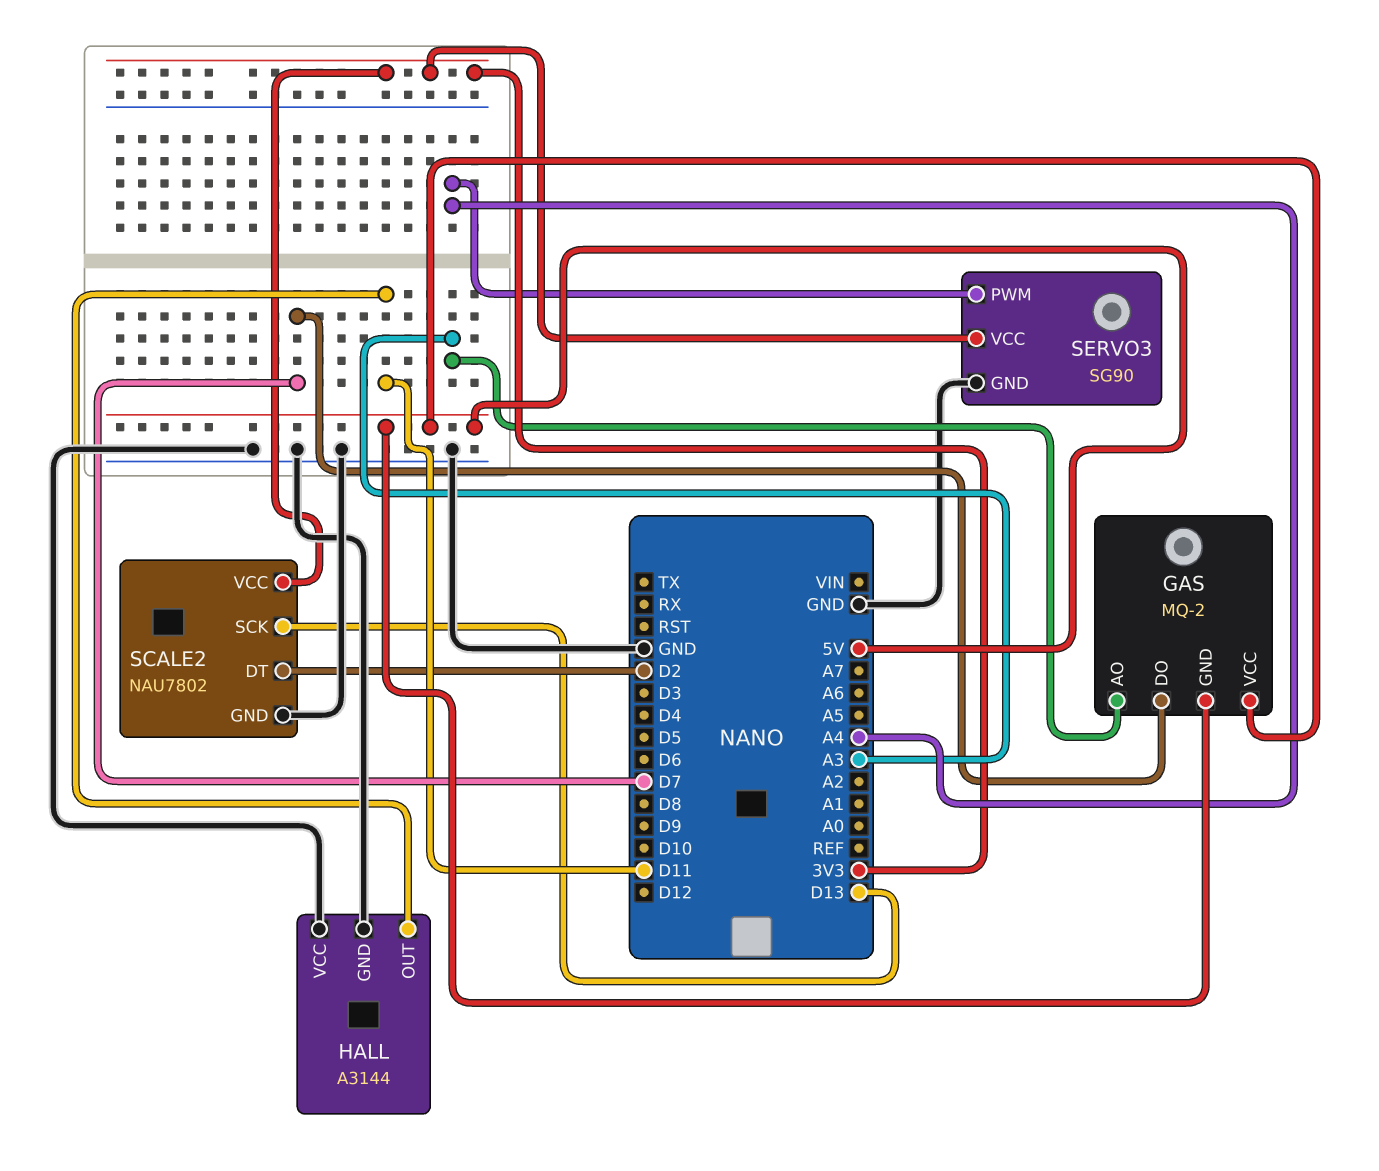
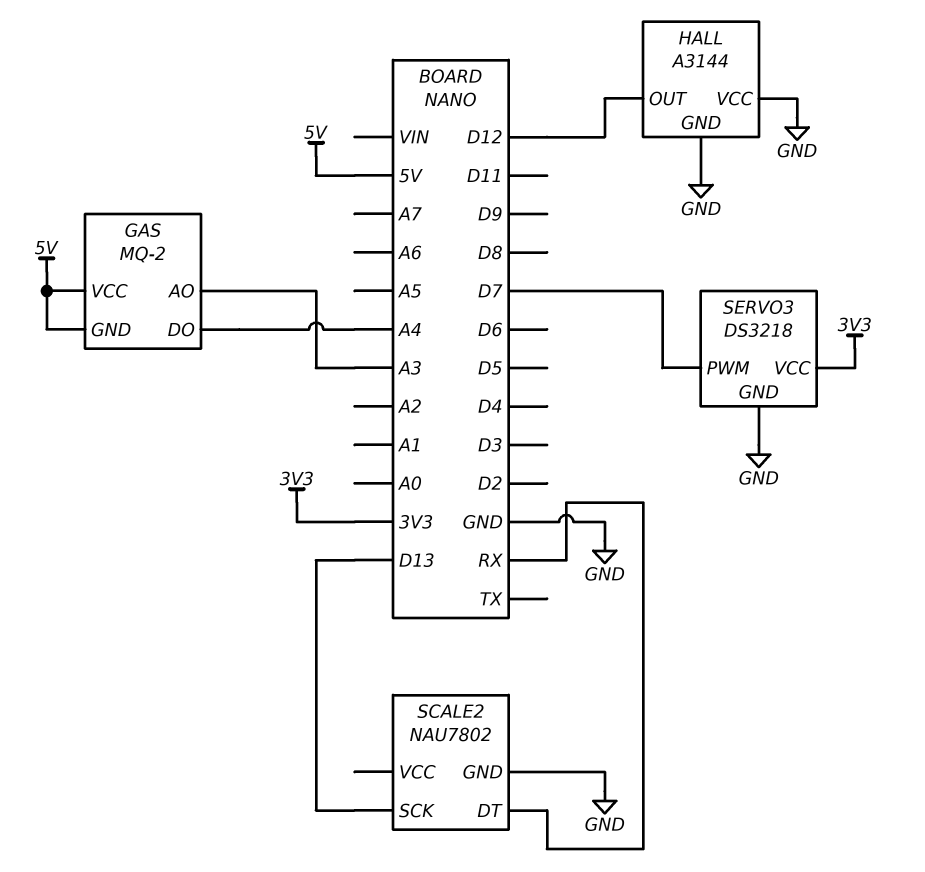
GAS pin DO: D7 -> A4
HALL pin OUT: D11 -> D12
SCALE2 pin DT: D2 -> RX
SCALE2 pin VCC: 3V3 -> none
SERVO3: SG90 -> DS3218
SERVO3 pin PWM: A4 -> D7

